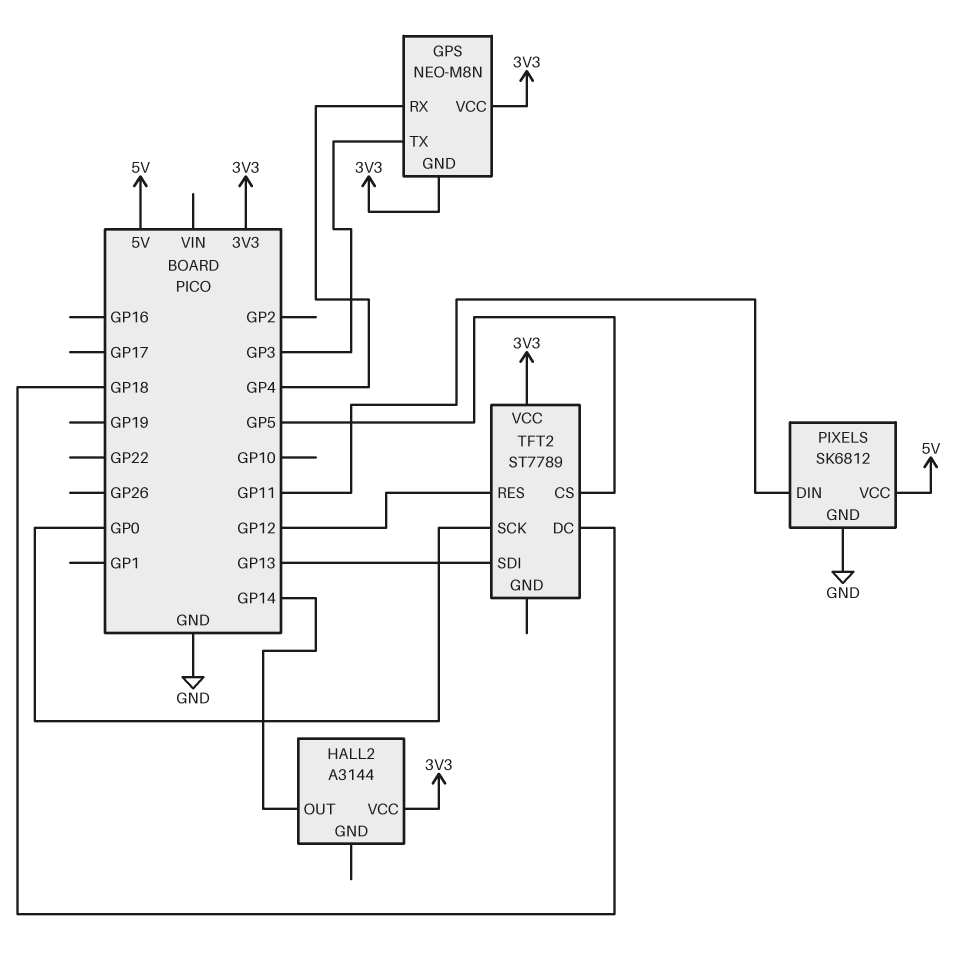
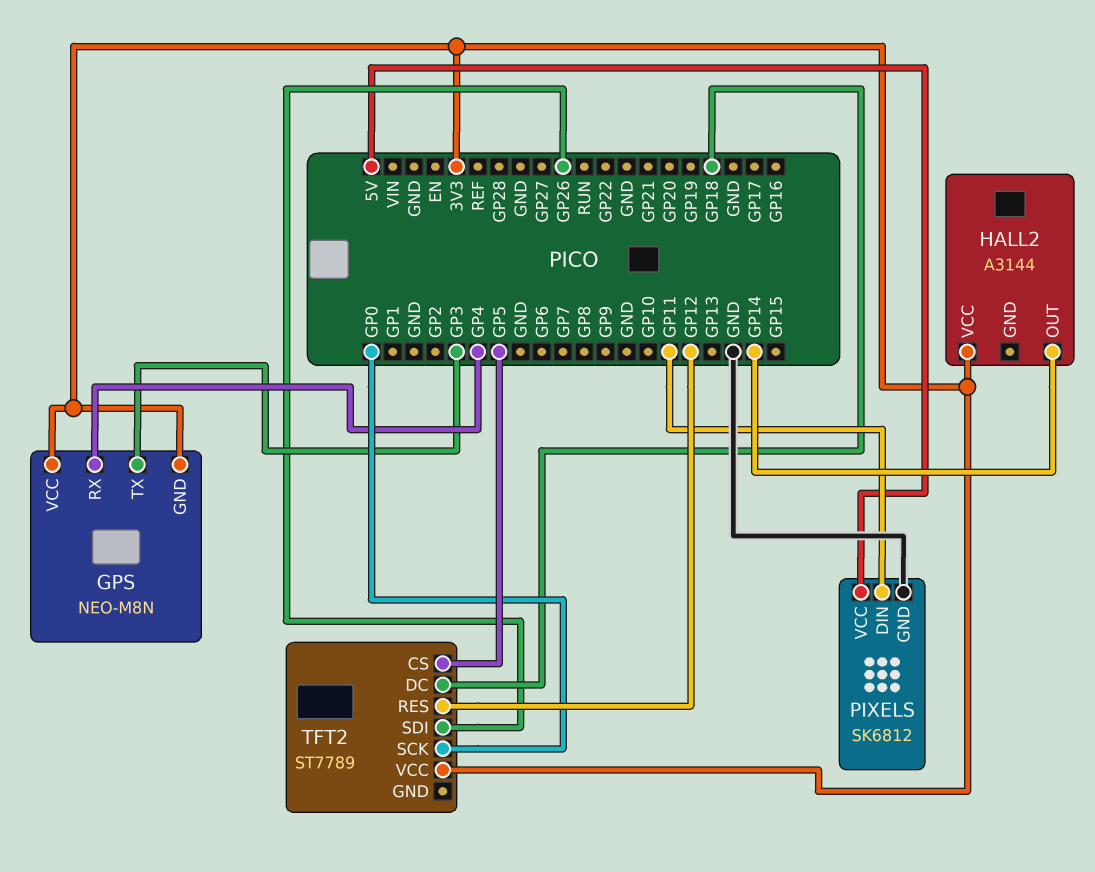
TFT2 pin SDI: GP13 -> GP26

